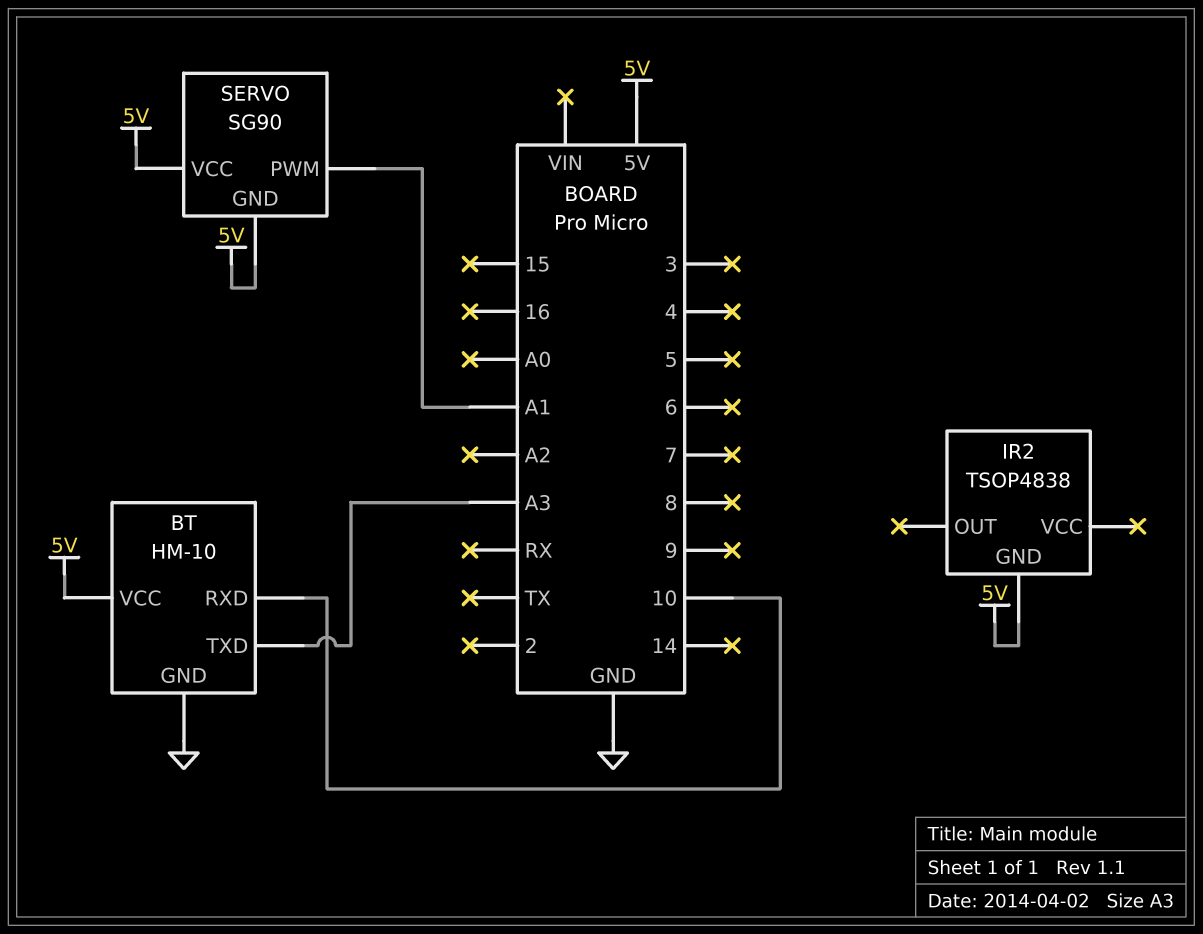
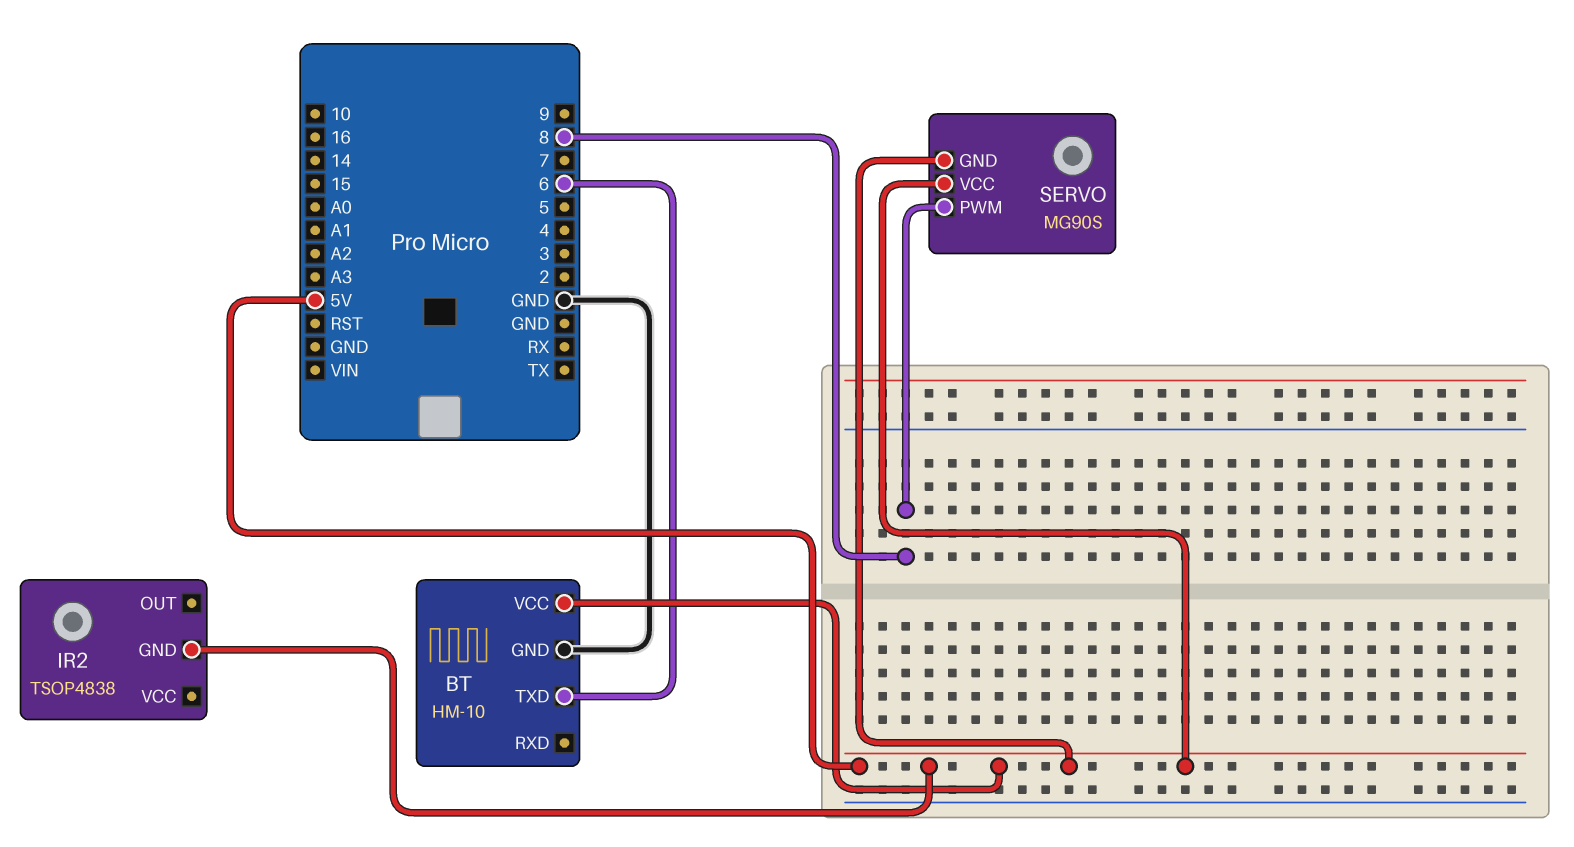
BT pin RXD: 10 -> none
BT pin TXD: A3 -> 6
SERVO: SG90 -> MG90S
SERVO pin PWM: A1 -> 8

